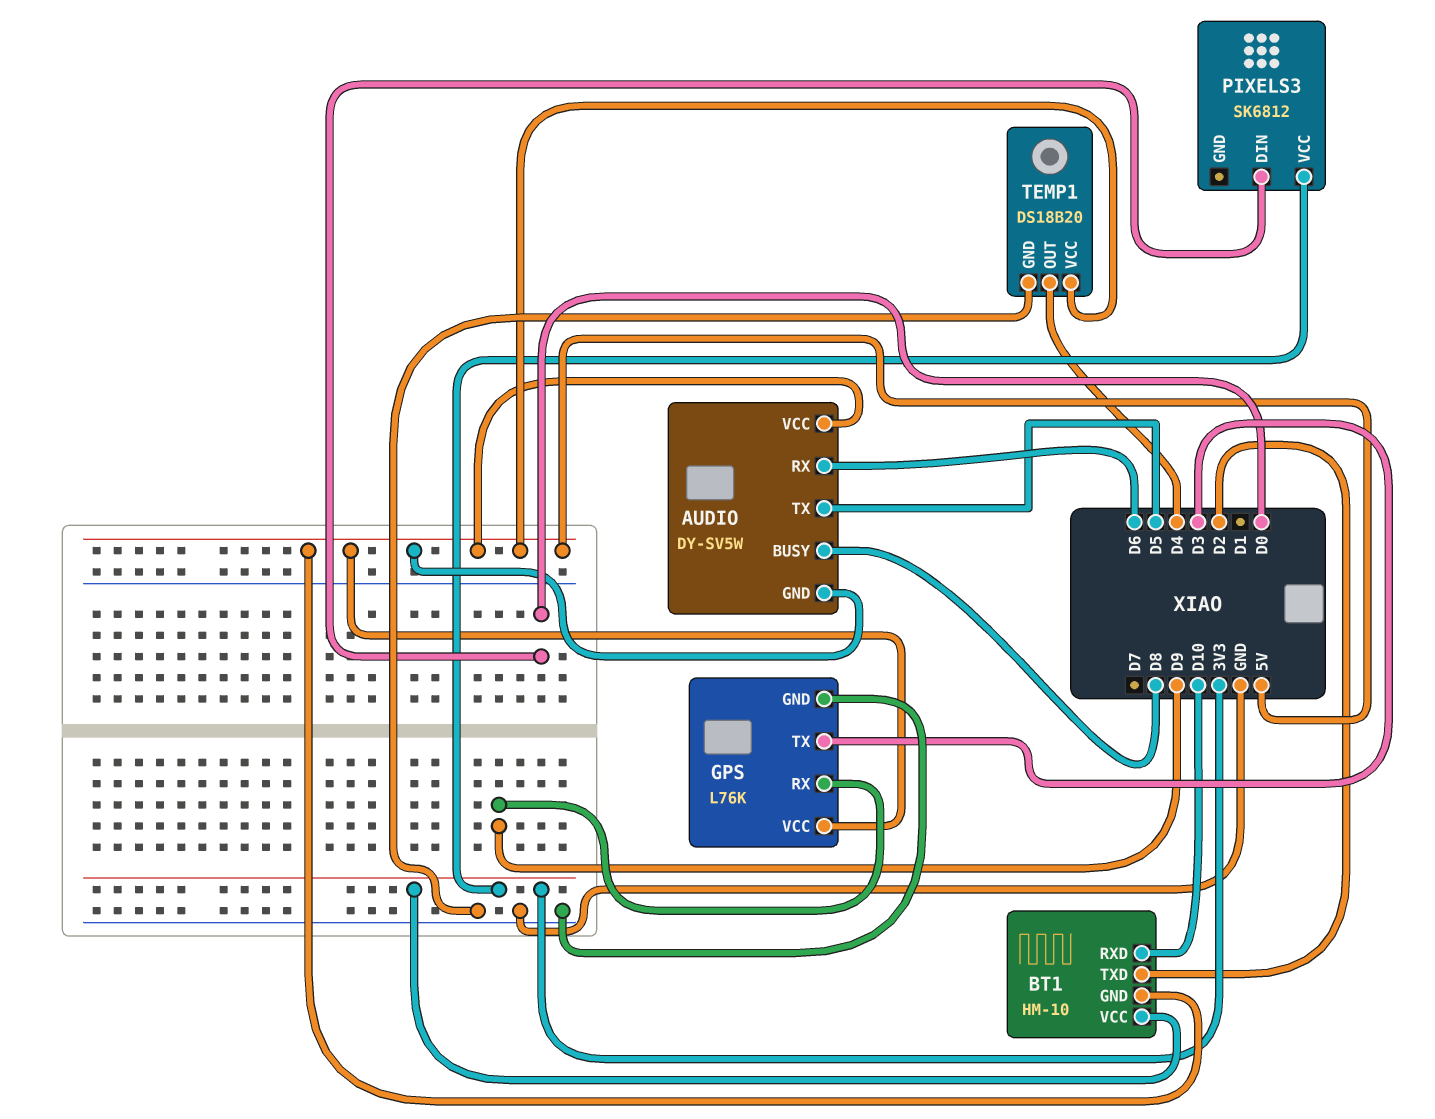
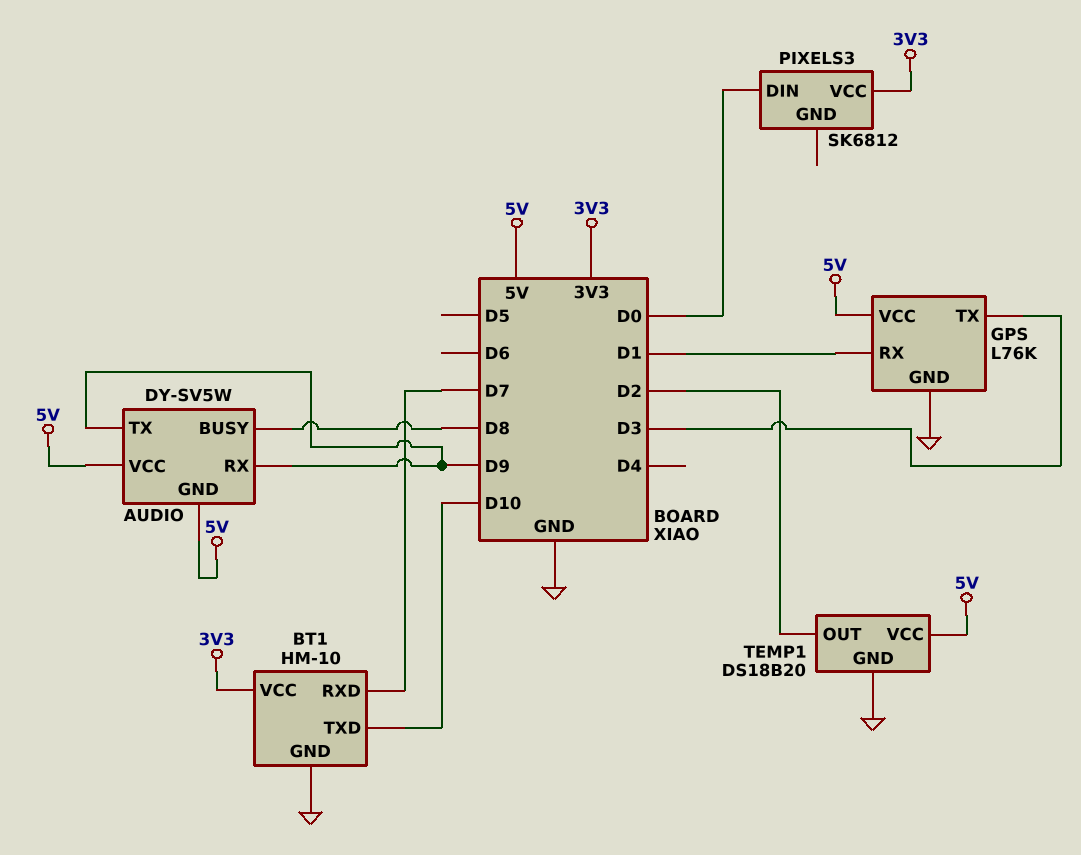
AUDIO pin RX: D6 -> D9
AUDIO pin TX: D5 -> D9
BT1 pin GND: 5V -> GND
BT1 pin RXD: D10 -> D7
BT1 pin TXD: D2 -> D10
GPS pin RX: D9 -> D1
TEMP1 pin OUT: D4 -> D2

